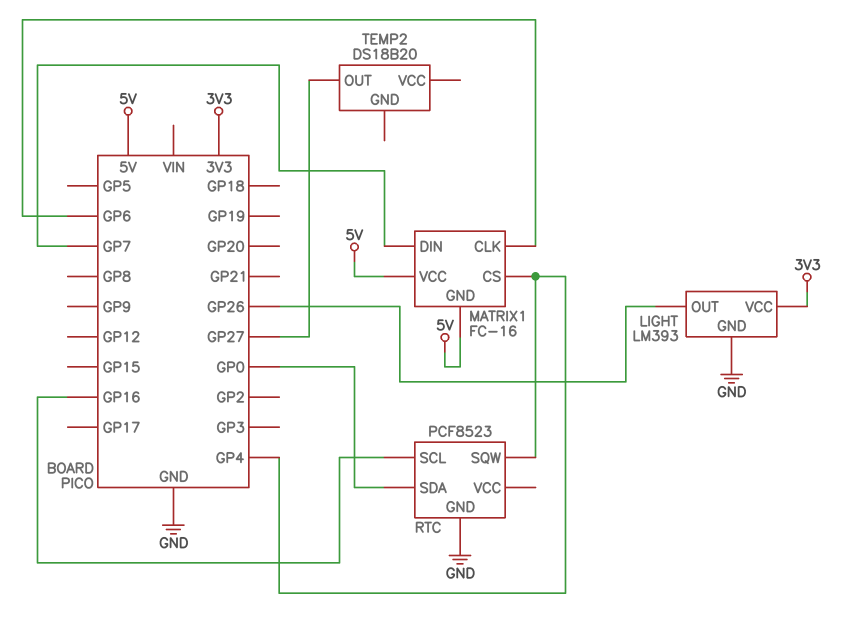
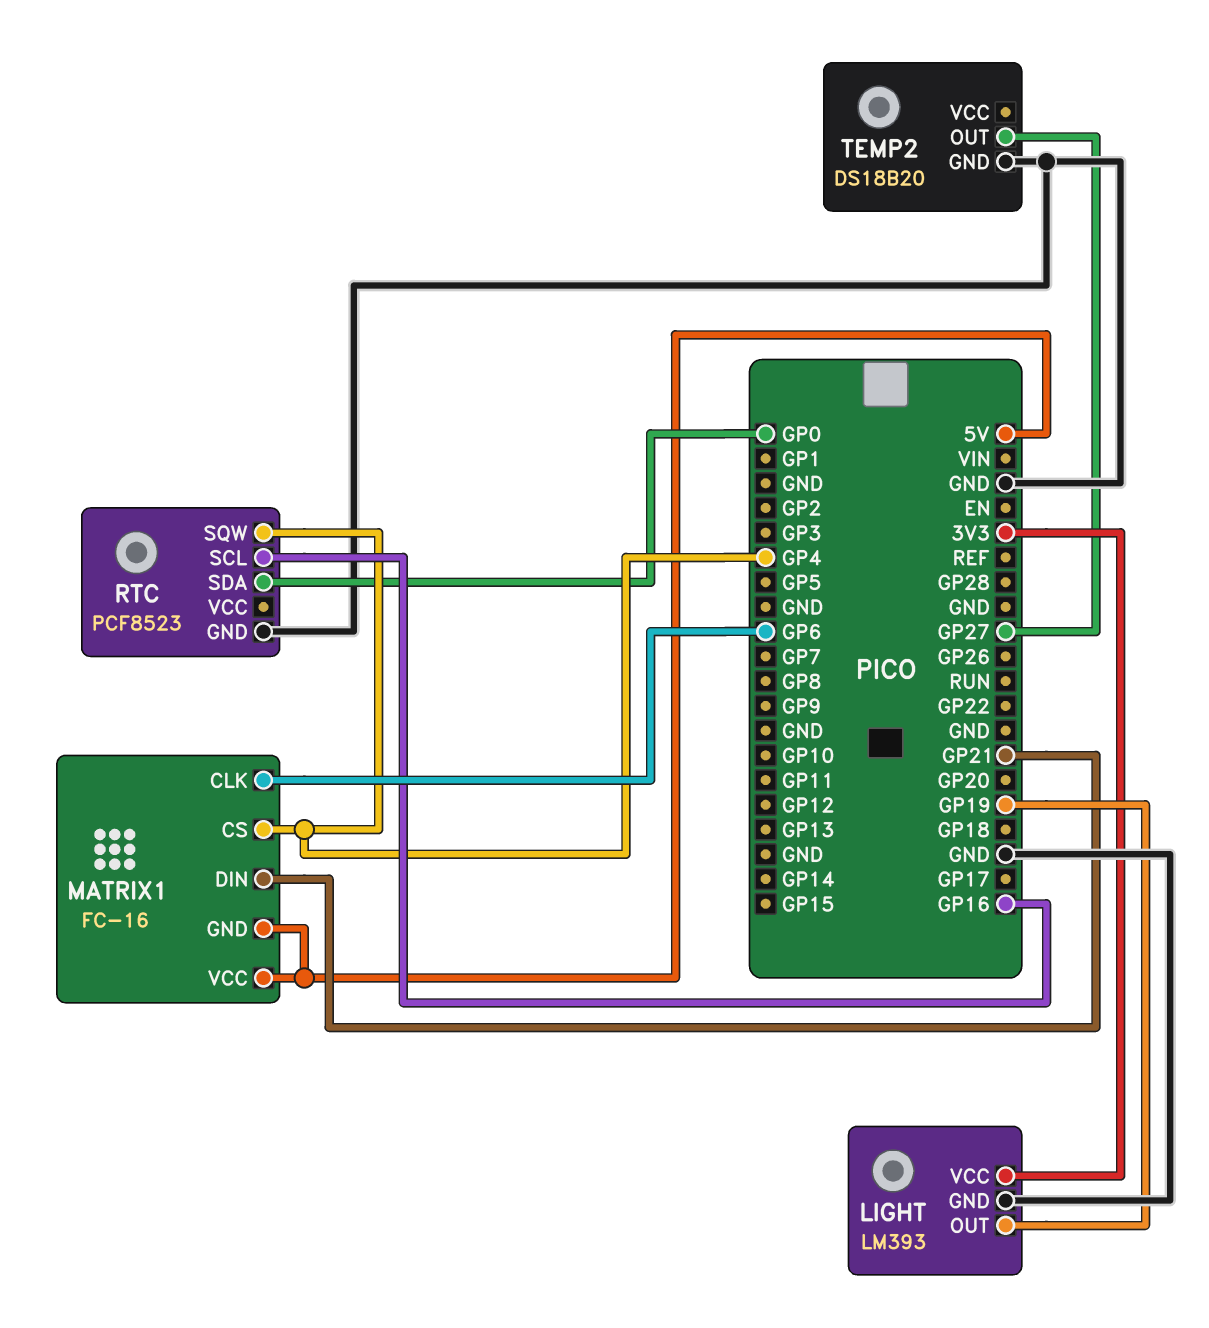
LIGHT pin OUT: GP26 -> GP19
MATRIX1 pin DIN: GP7 -> GP21
TEMP2 pin GND: none -> GND

